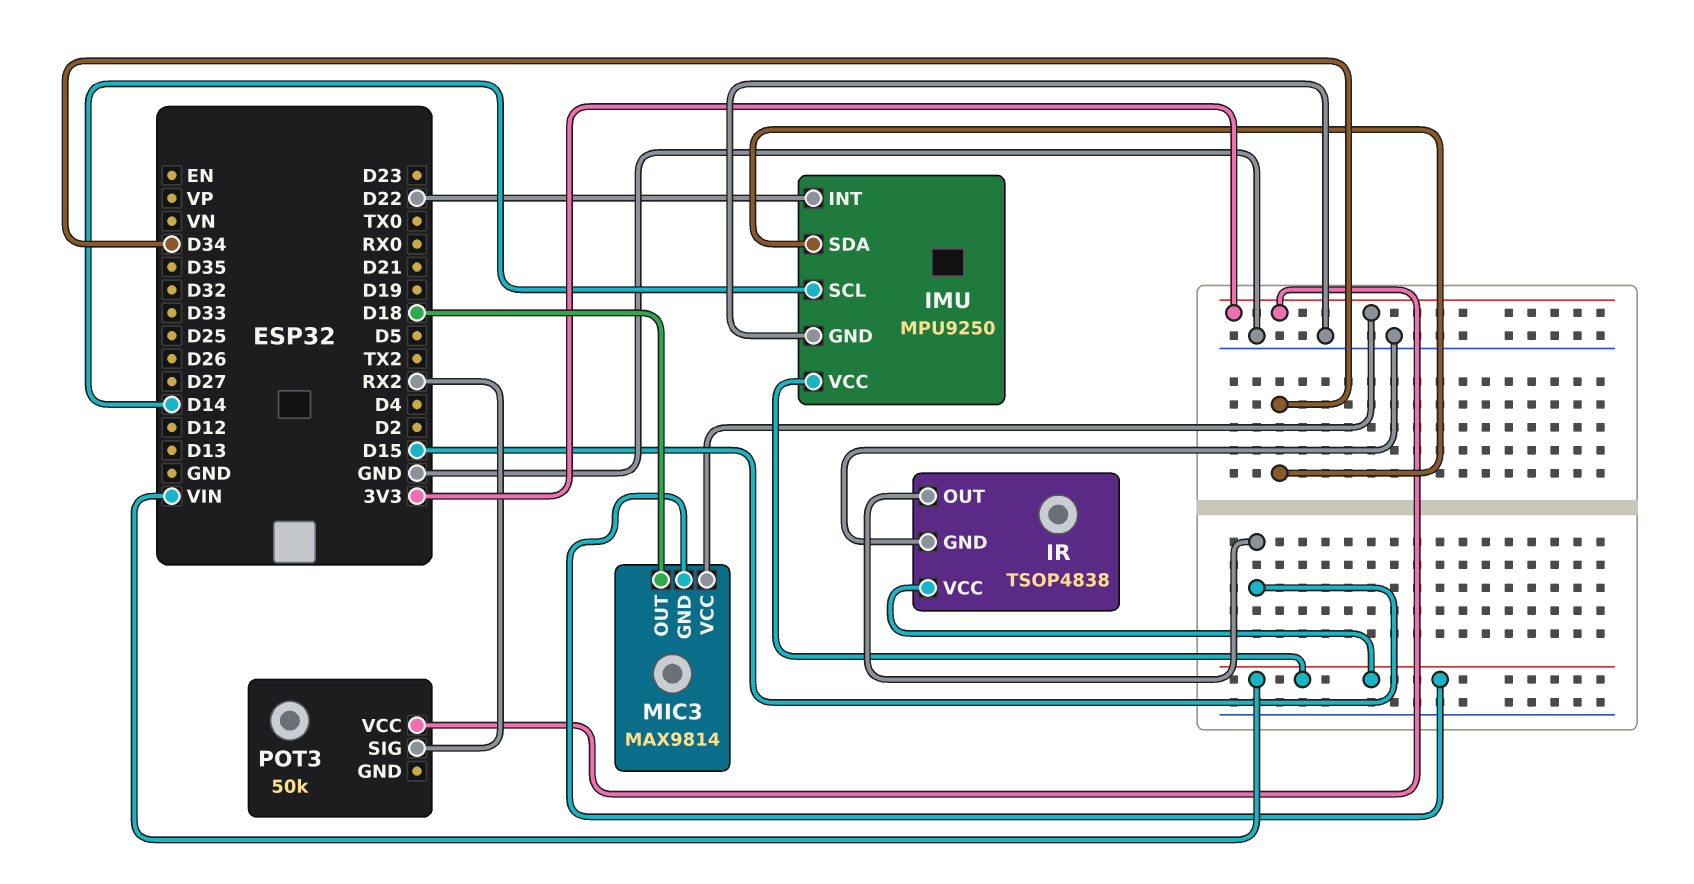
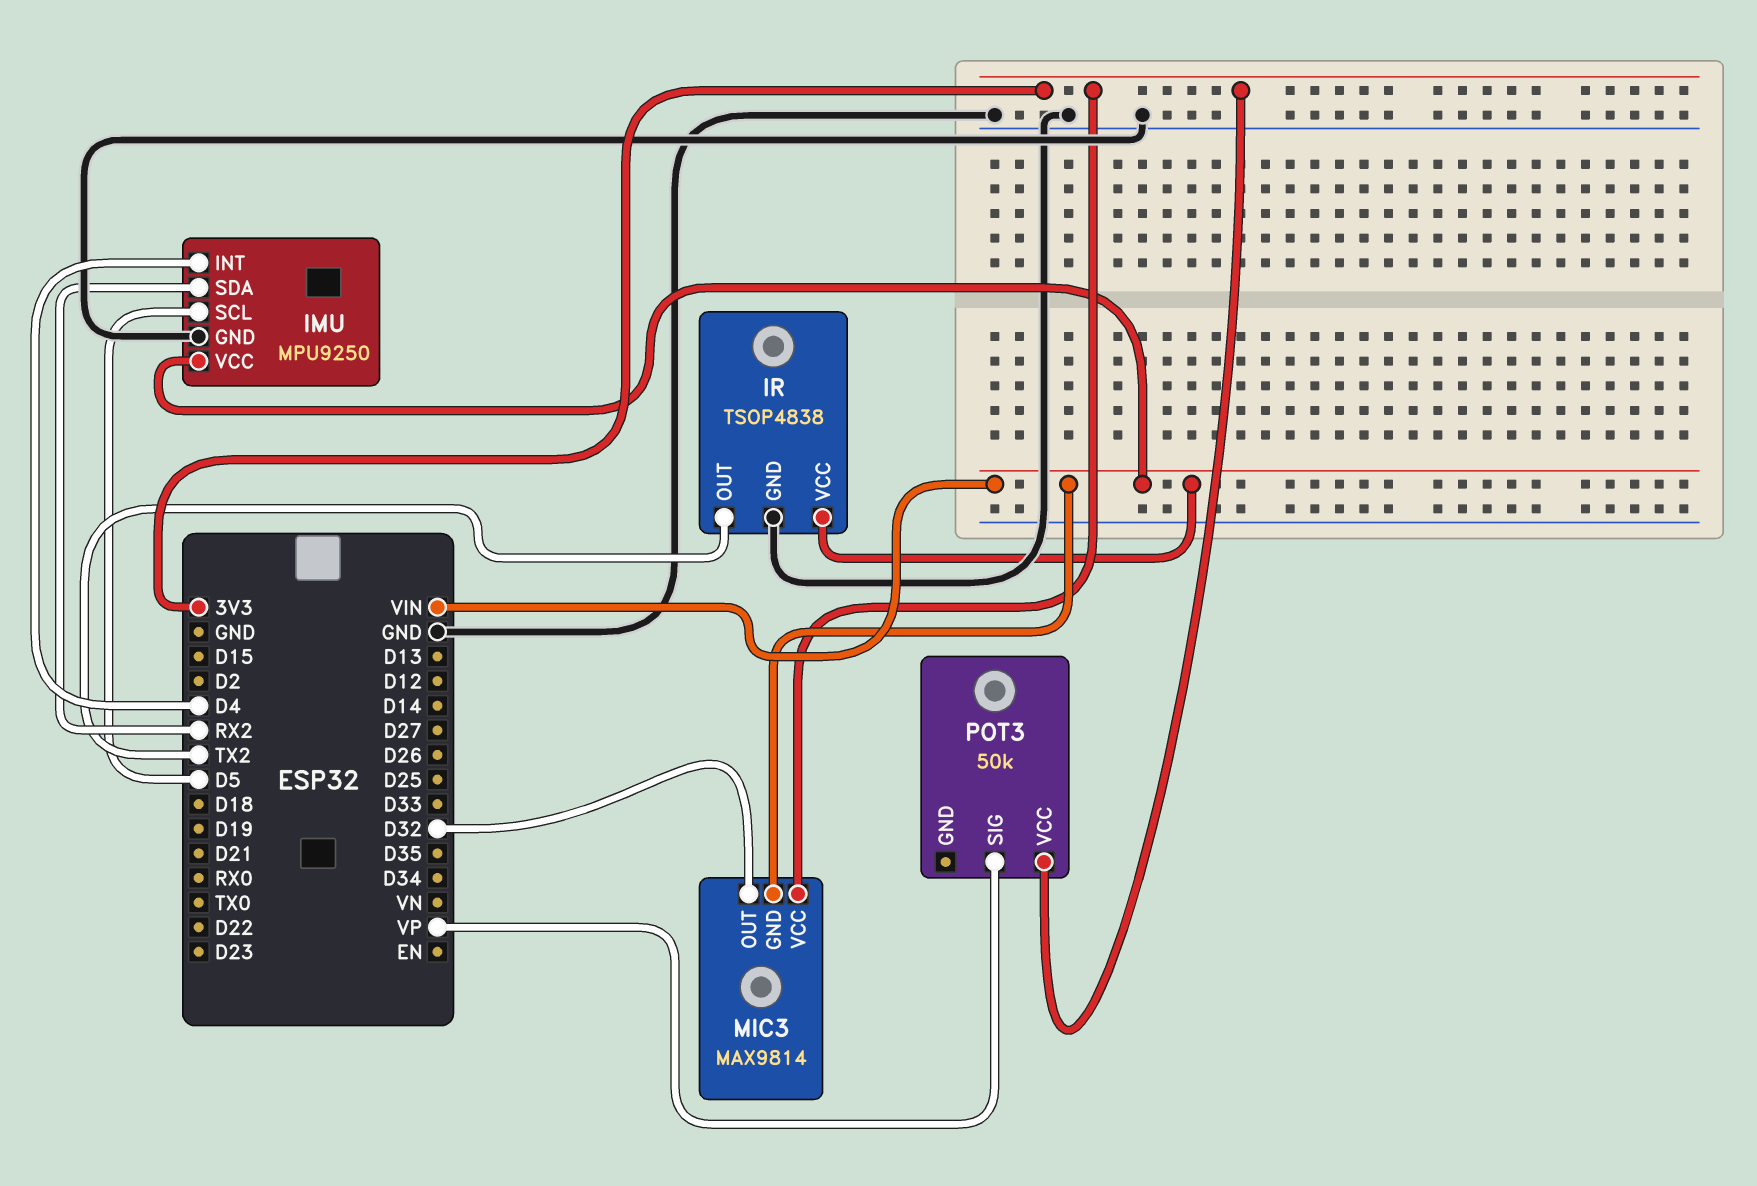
IMU pin INT: D22 -> D4
IMU pin SCL: D14 -> D5
IMU pin SDA: D34 -> RX2
IR pin OUT: D15 -> TX2
MIC3 pin OUT: D18 -> D32
POT3 pin SIG: RX2 -> VP

